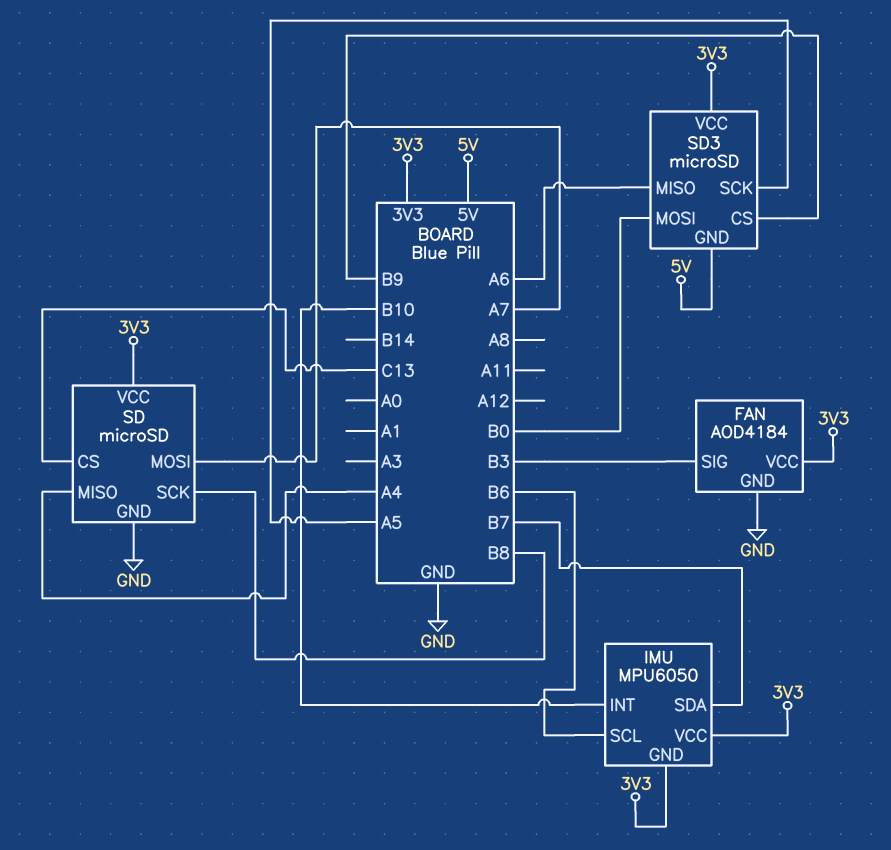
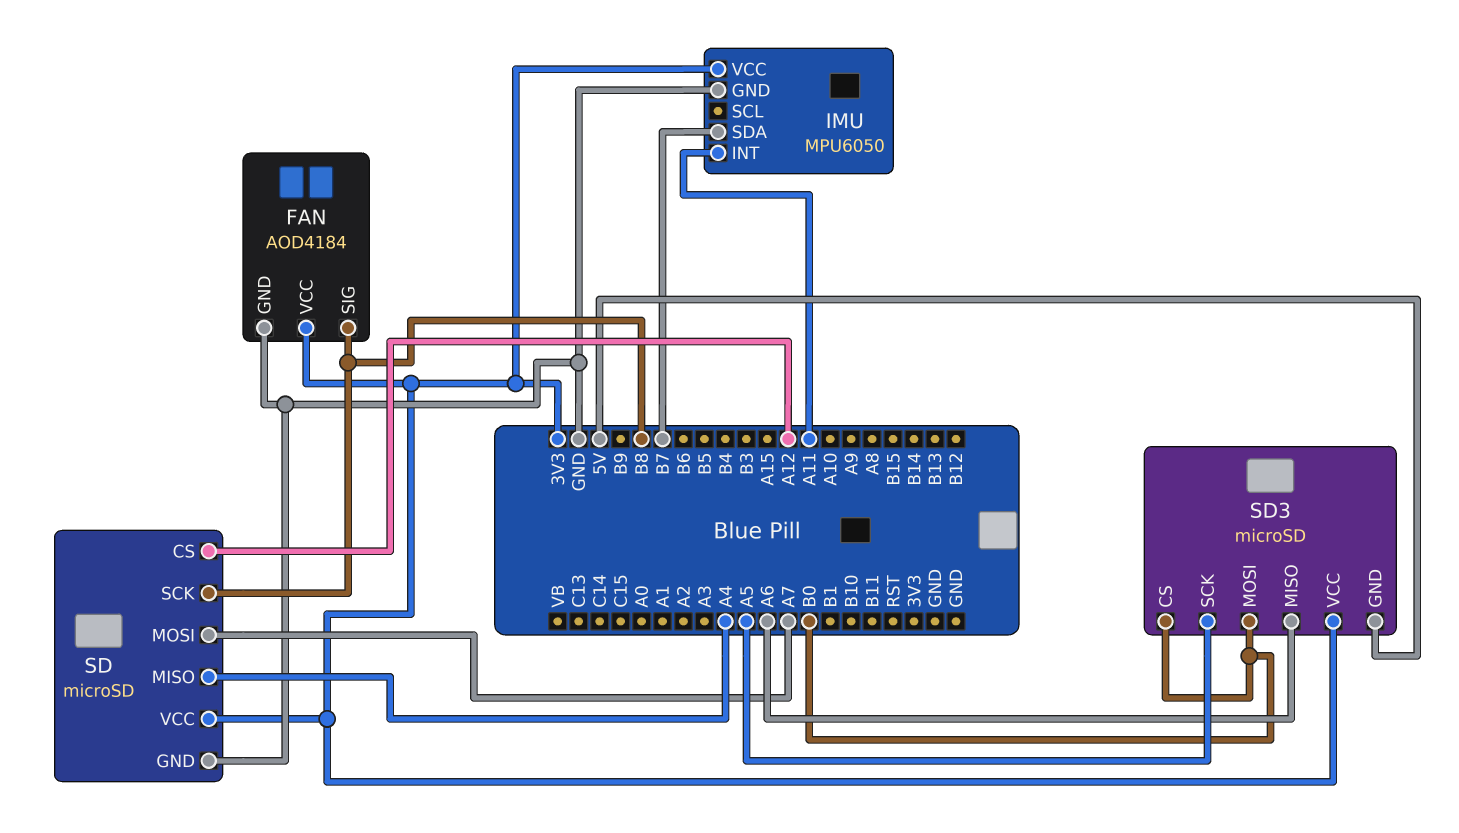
FAN pin SIG: B3 -> B8
IMU pin GND: 3V3 -> GND
IMU pin INT: B10 -> A11
IMU pin SCL: B6 -> none
SD pin CS: C13 -> A12
SD3 pin CS: B9 -> B0

